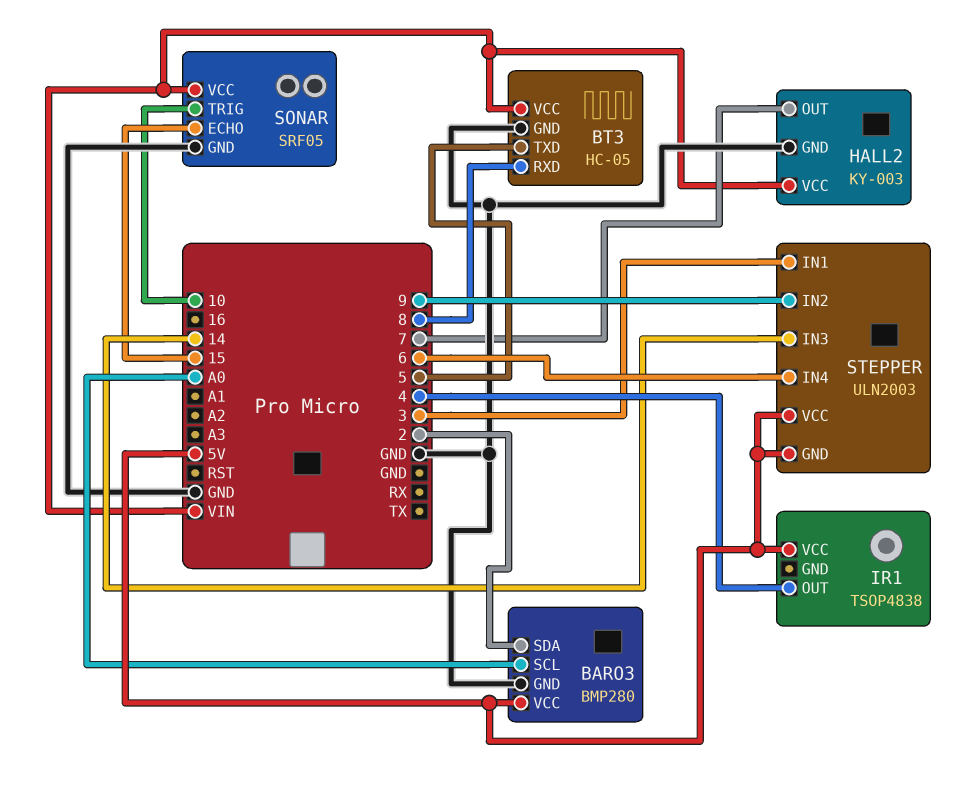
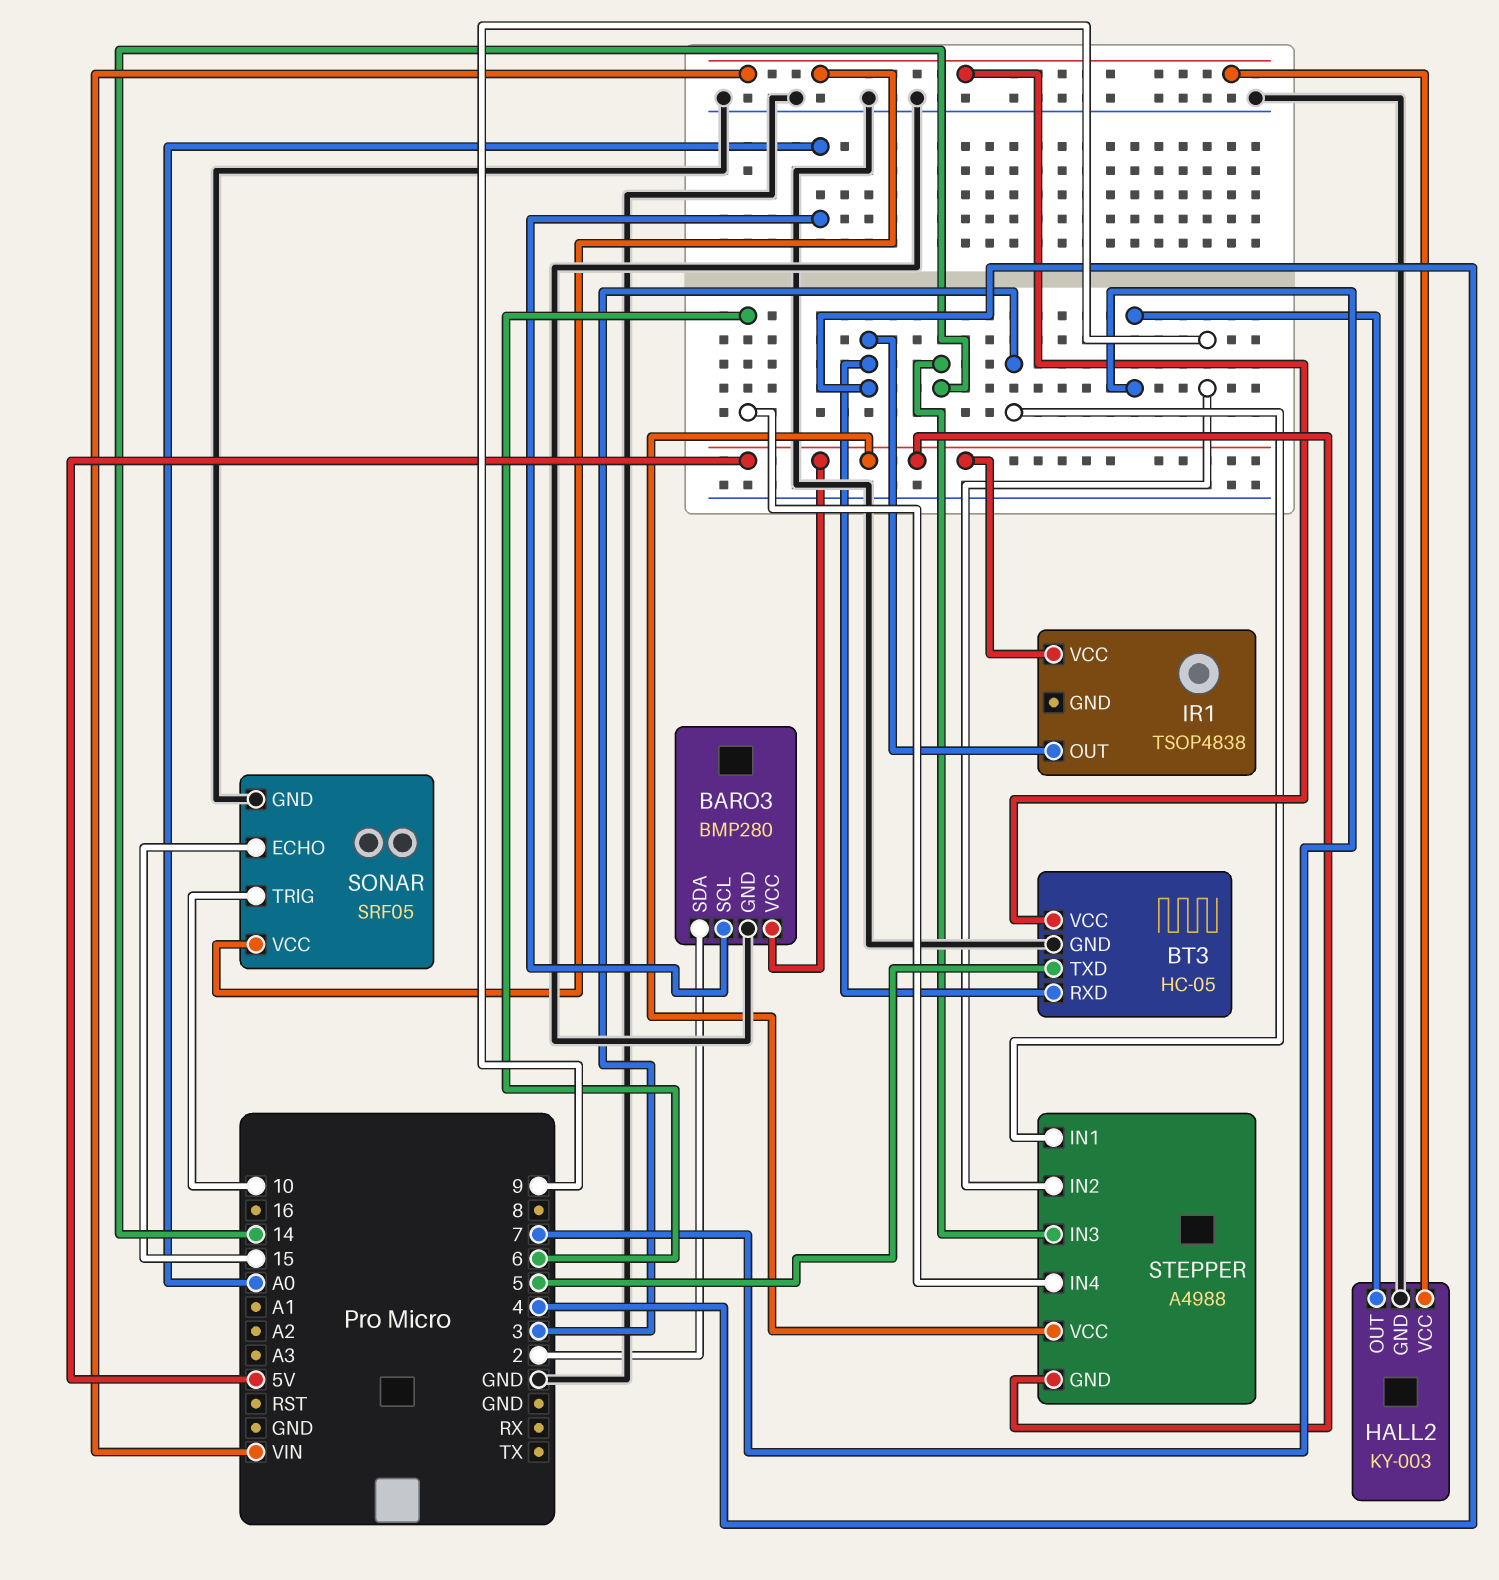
BT3 pin RXD: 8 -> 4
STEPPER: ULN2003 -> A4988

